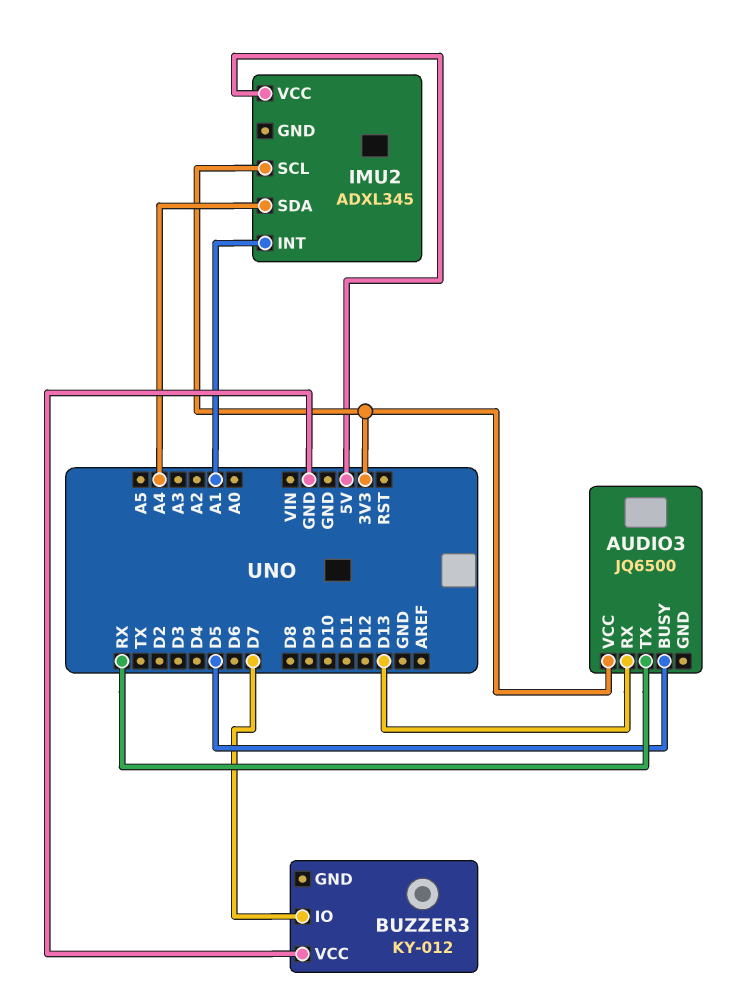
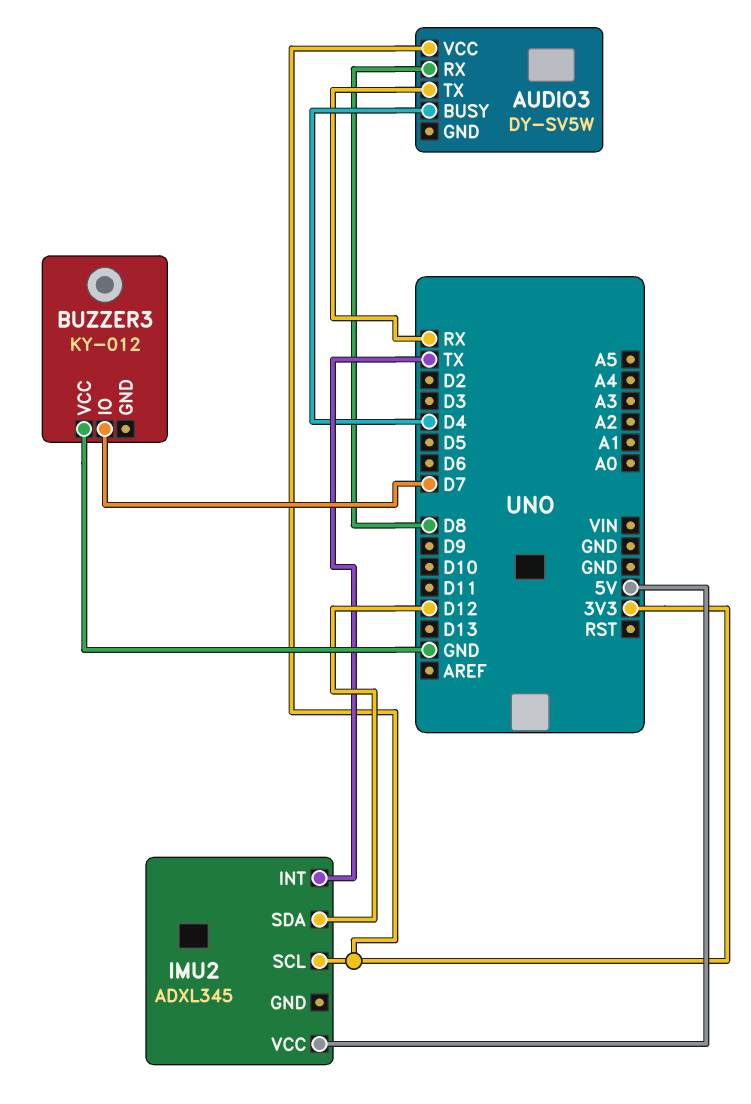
AUDIO3: JQ6500 -> DY-SV5W
AUDIO3 pin BUSY: D5 -> D4
AUDIO3 pin RX: D13 -> D8
IMU2 pin INT: A1 -> TX
IMU2 pin SDA: A4 -> D12

